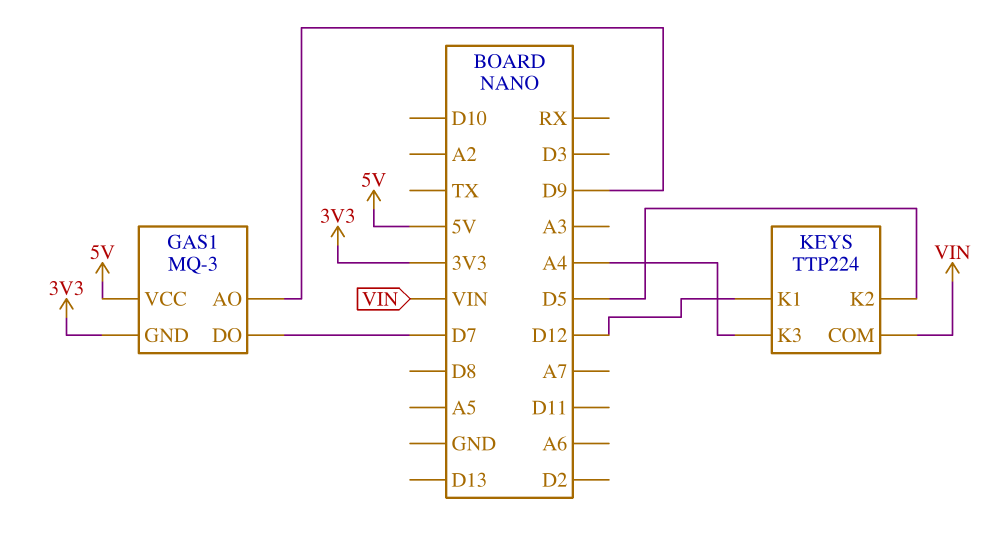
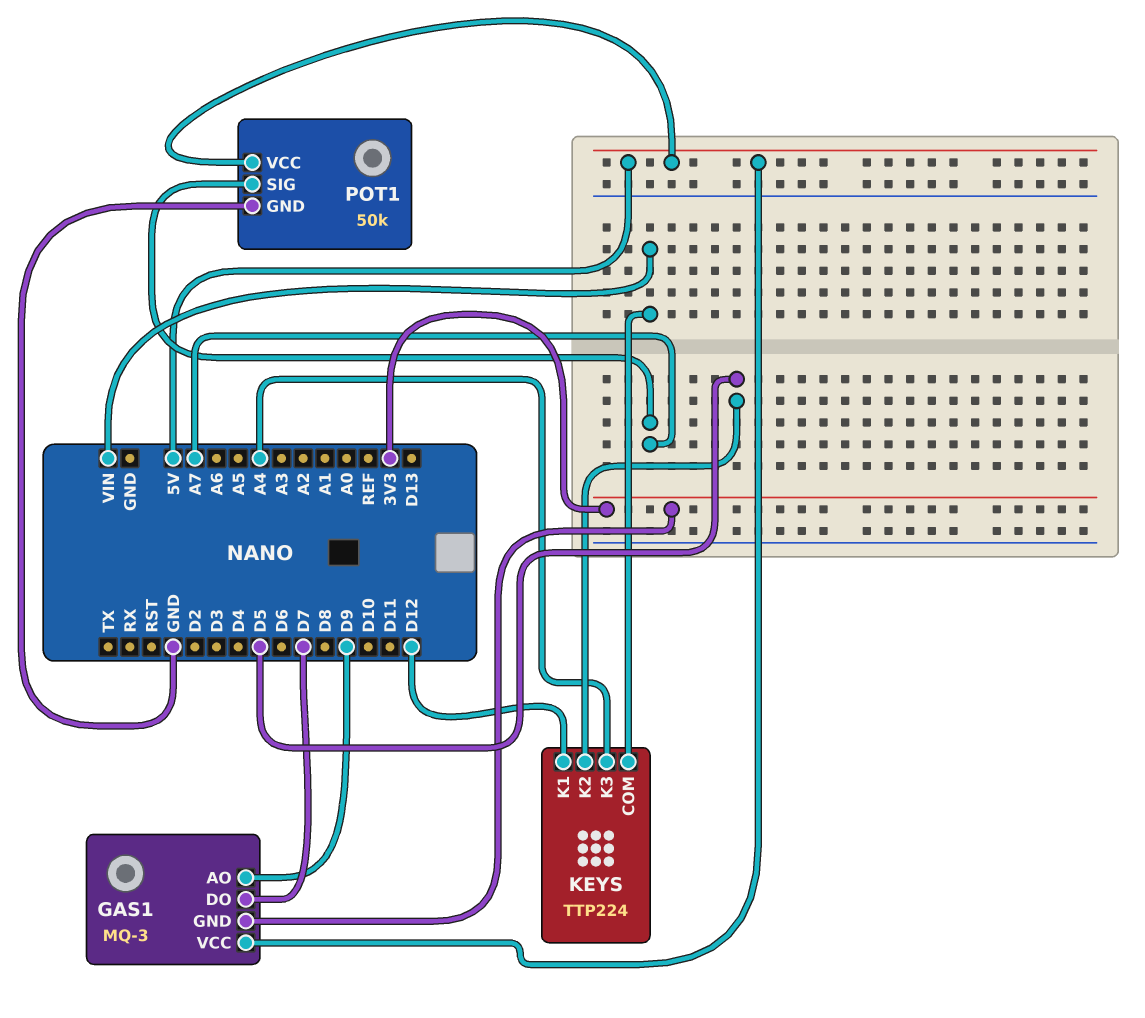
POT1: none -> 50k
POT1 pin GND: none -> GND
POT1 pin SIG: none -> A7
POT1 pin VCC: none -> 5V

